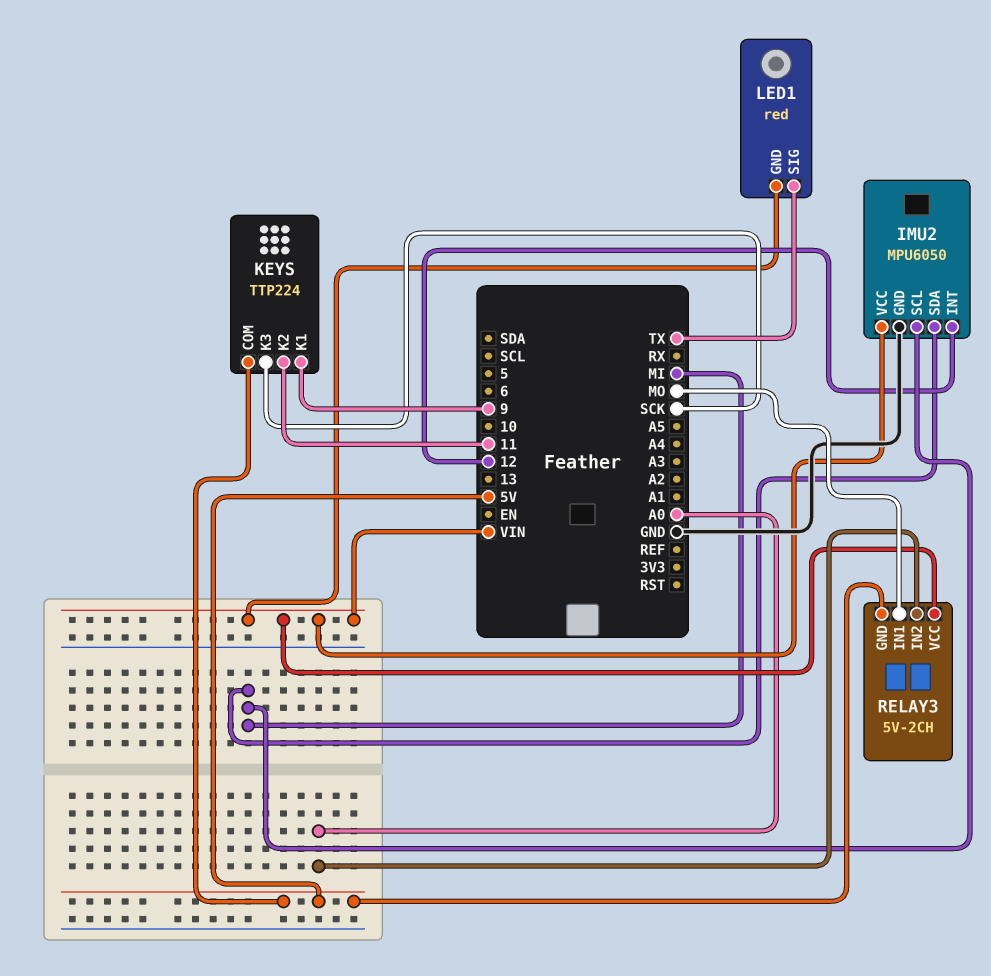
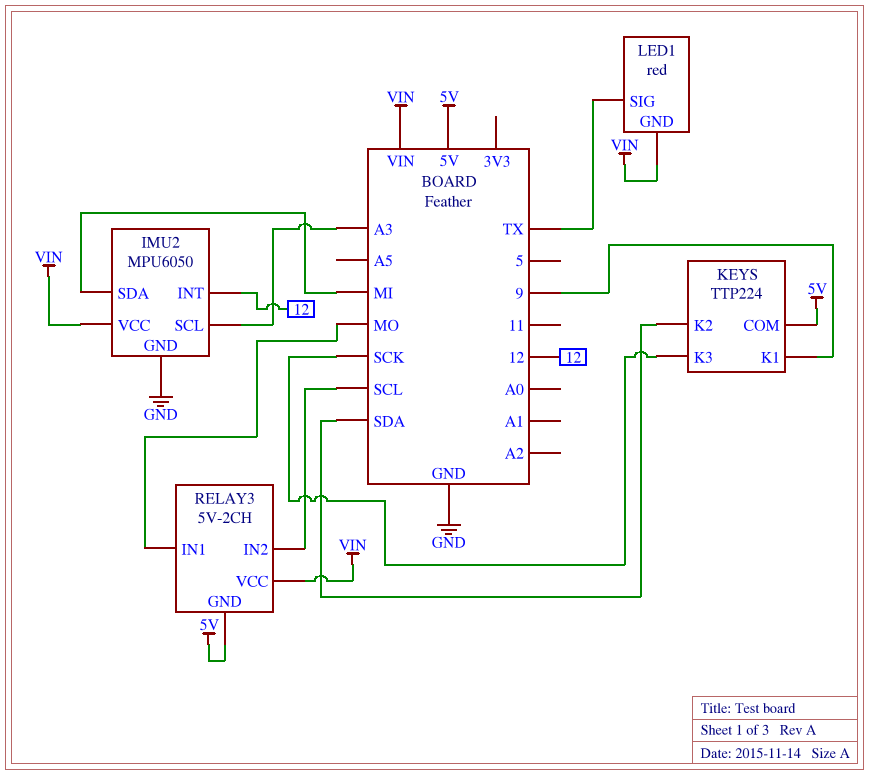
IMU2 pin SCL: MI -> A3
KEYS pin K2: 11 -> SDA
RELAY3 pin IN2: A0 -> SCL

